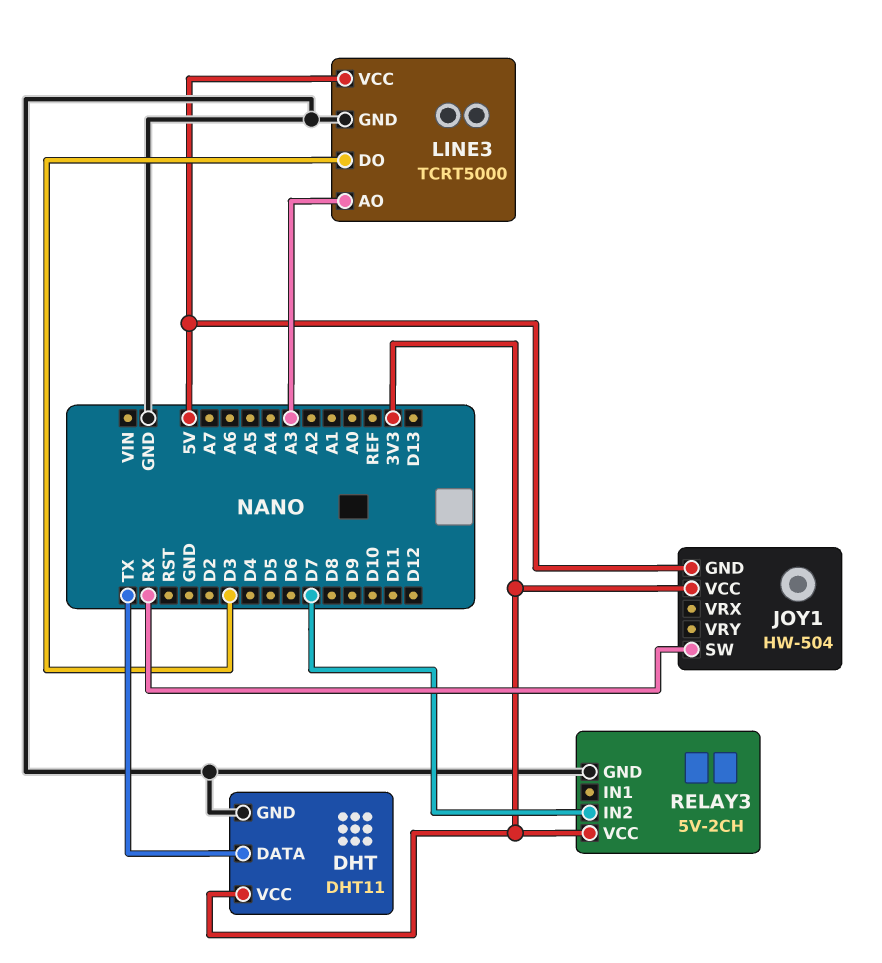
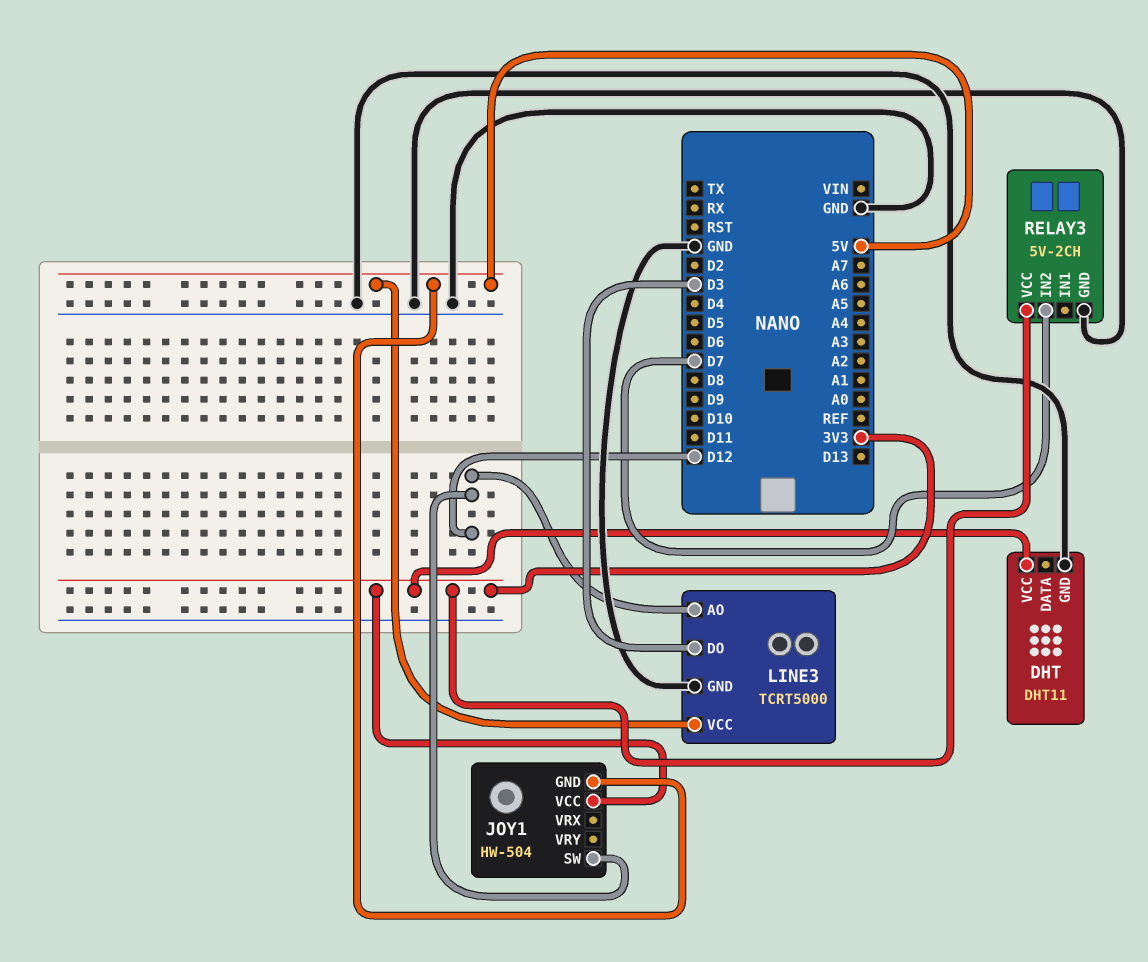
DHT pin DATA: TX -> none
JOY1 pin SW: RX -> D12
LINE3 pin AO: A3 -> D12

